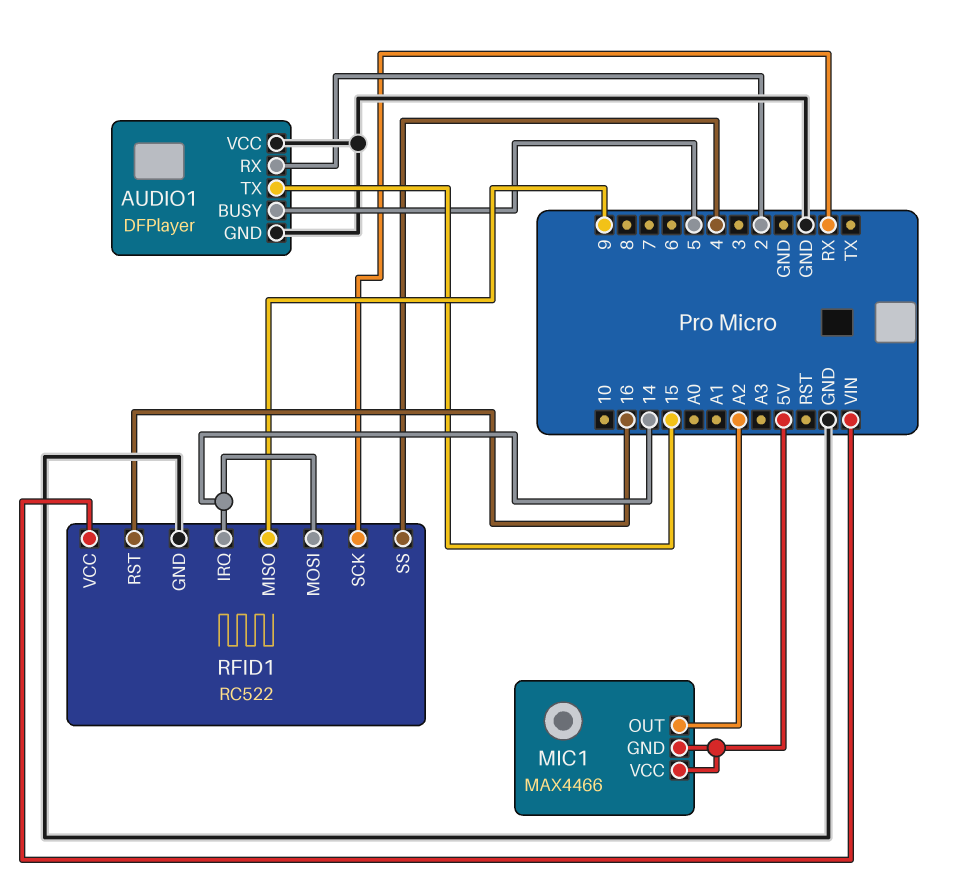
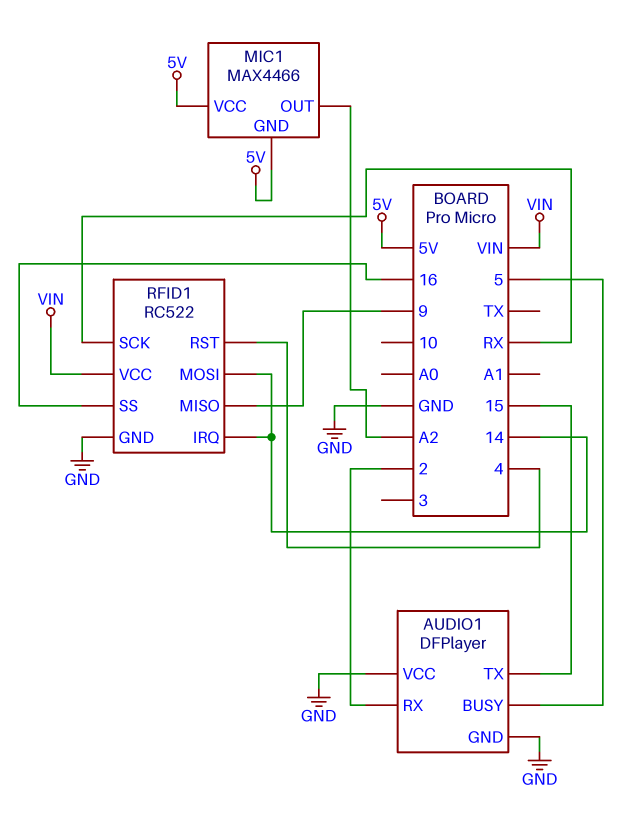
RFID1 pin RST: 16 -> 4
RFID1 pin SS: 4 -> 16

